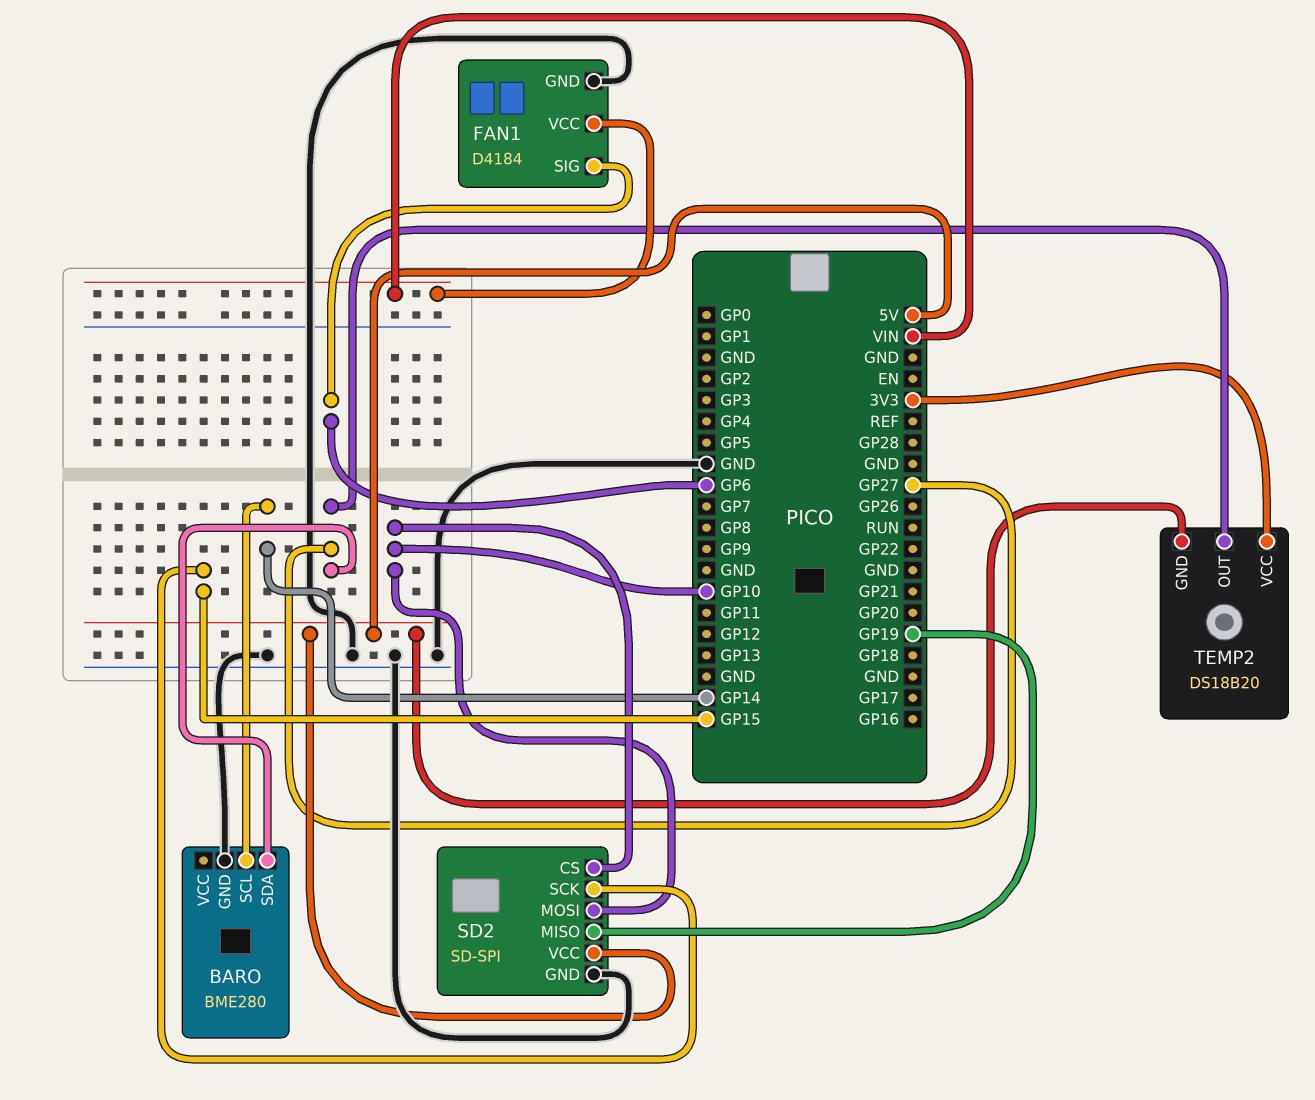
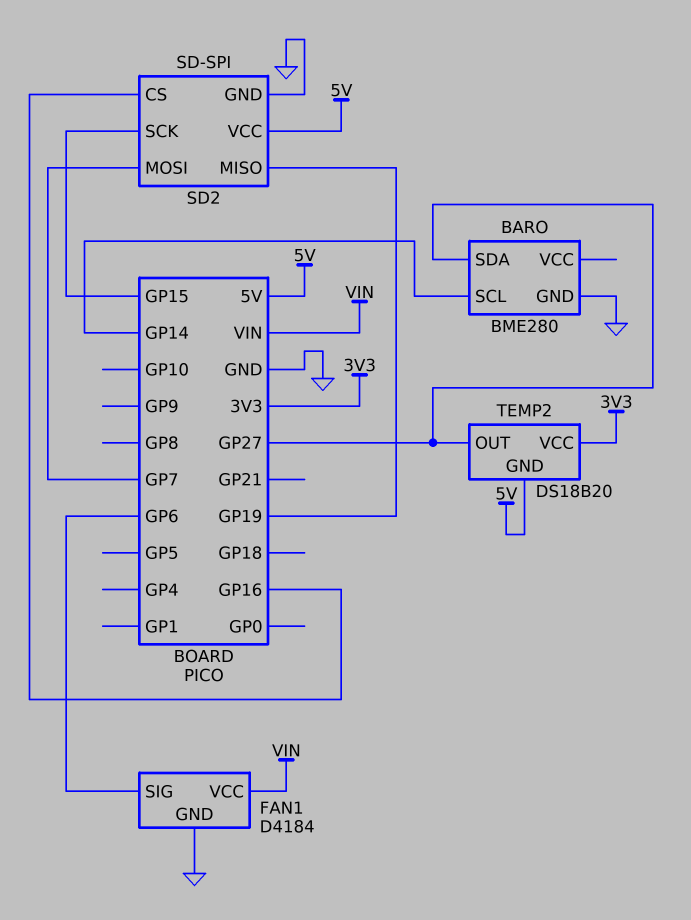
SD2 pin CS: GP10 -> GP16
SD2 pin MOSI: GP10 -> GP7

